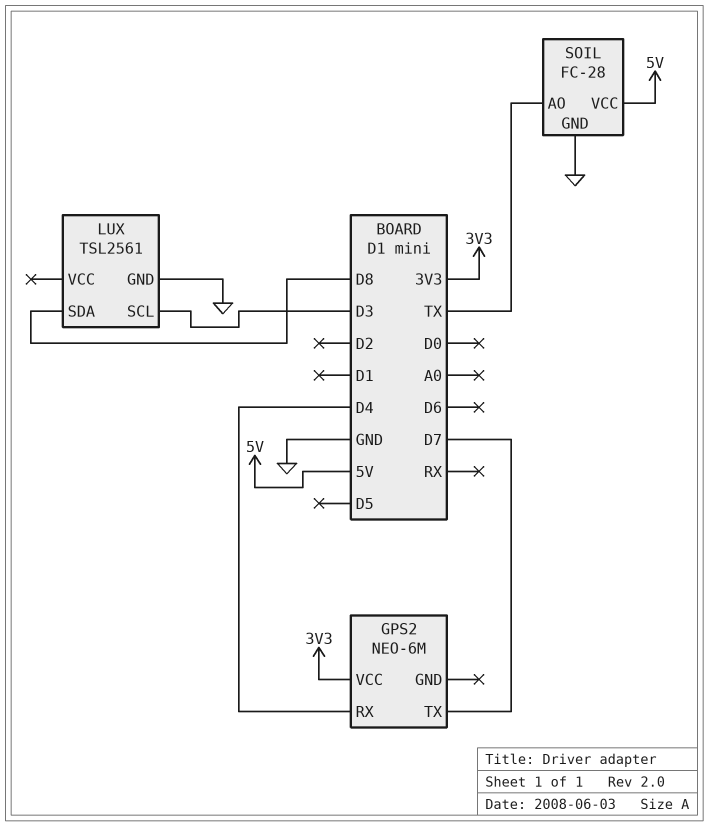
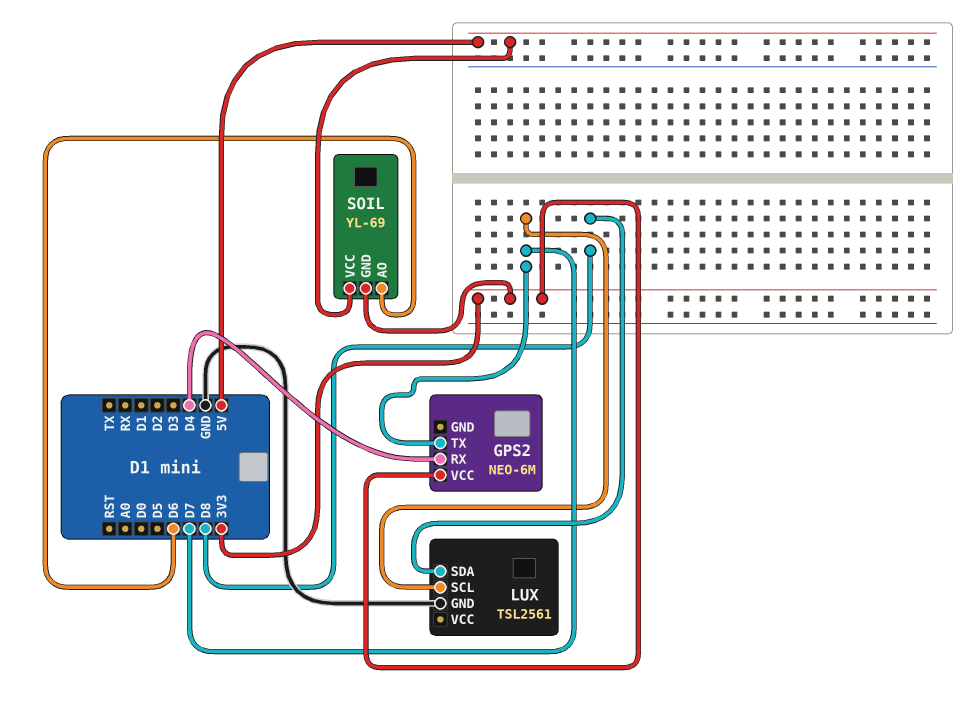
LUX pin SCL: D3 -> D7
SOIL: FC-28 -> YL-69
SOIL pin AO: TX -> D6
SOIL pin GND: GND -> 3V3

